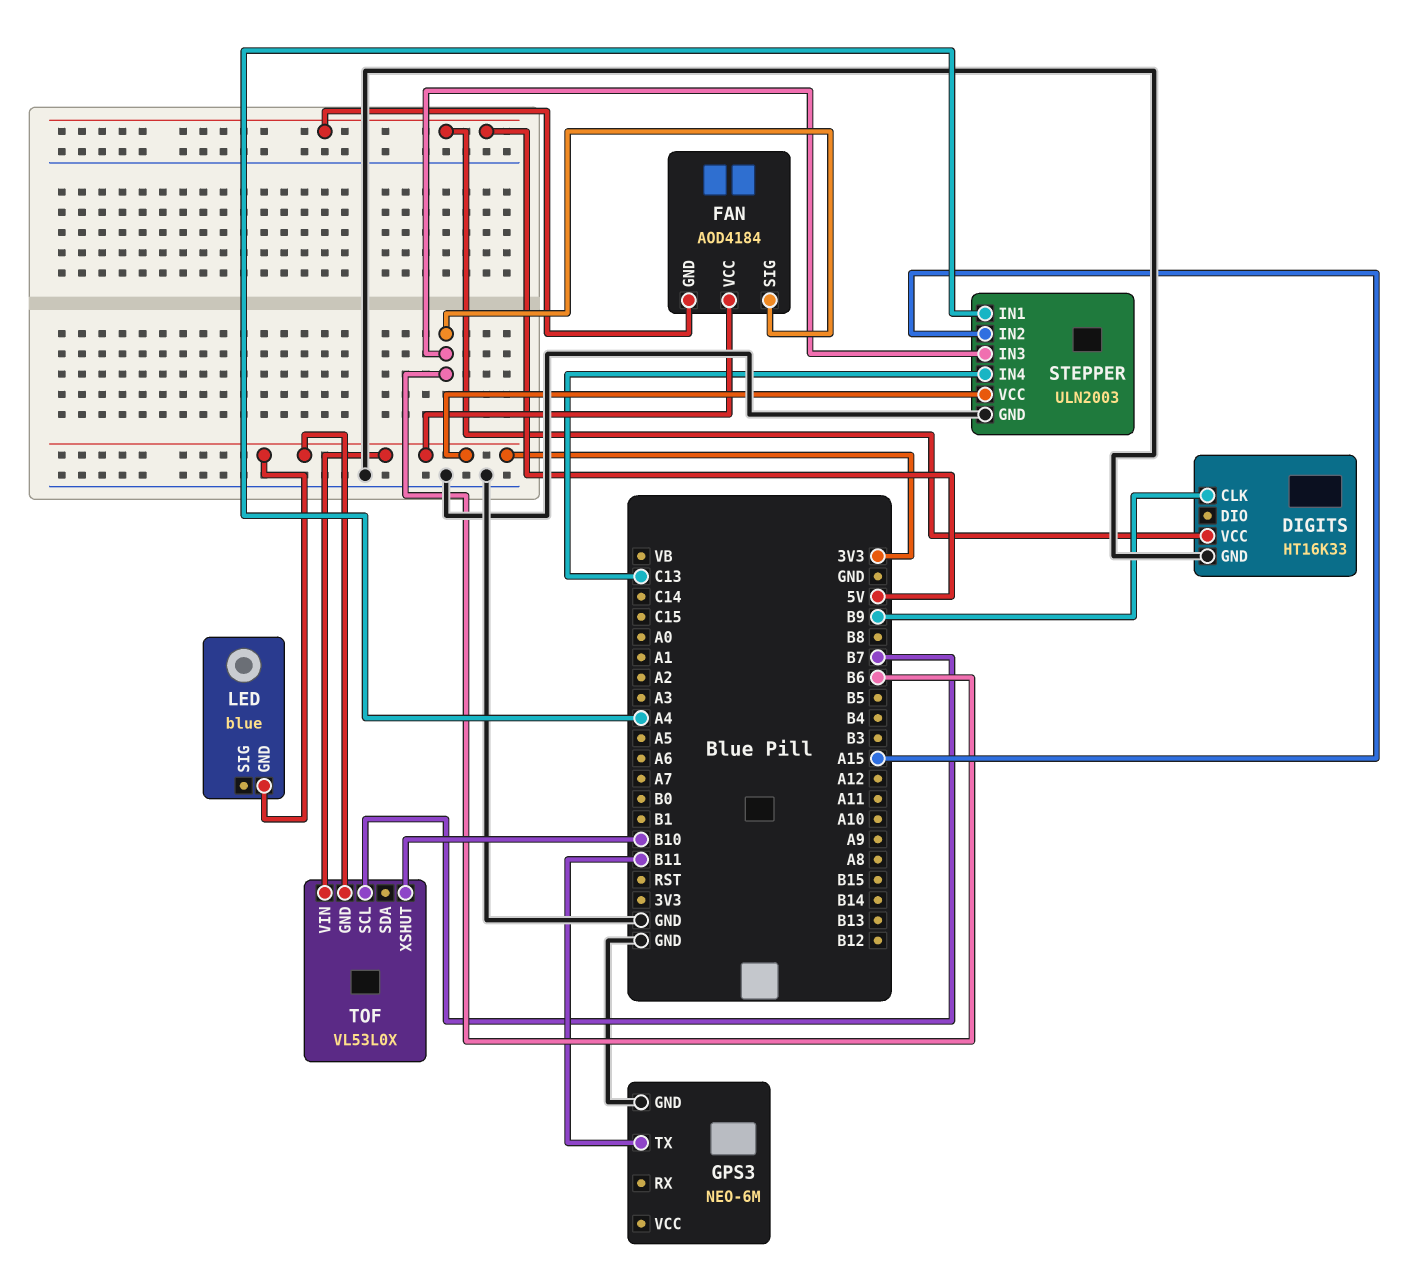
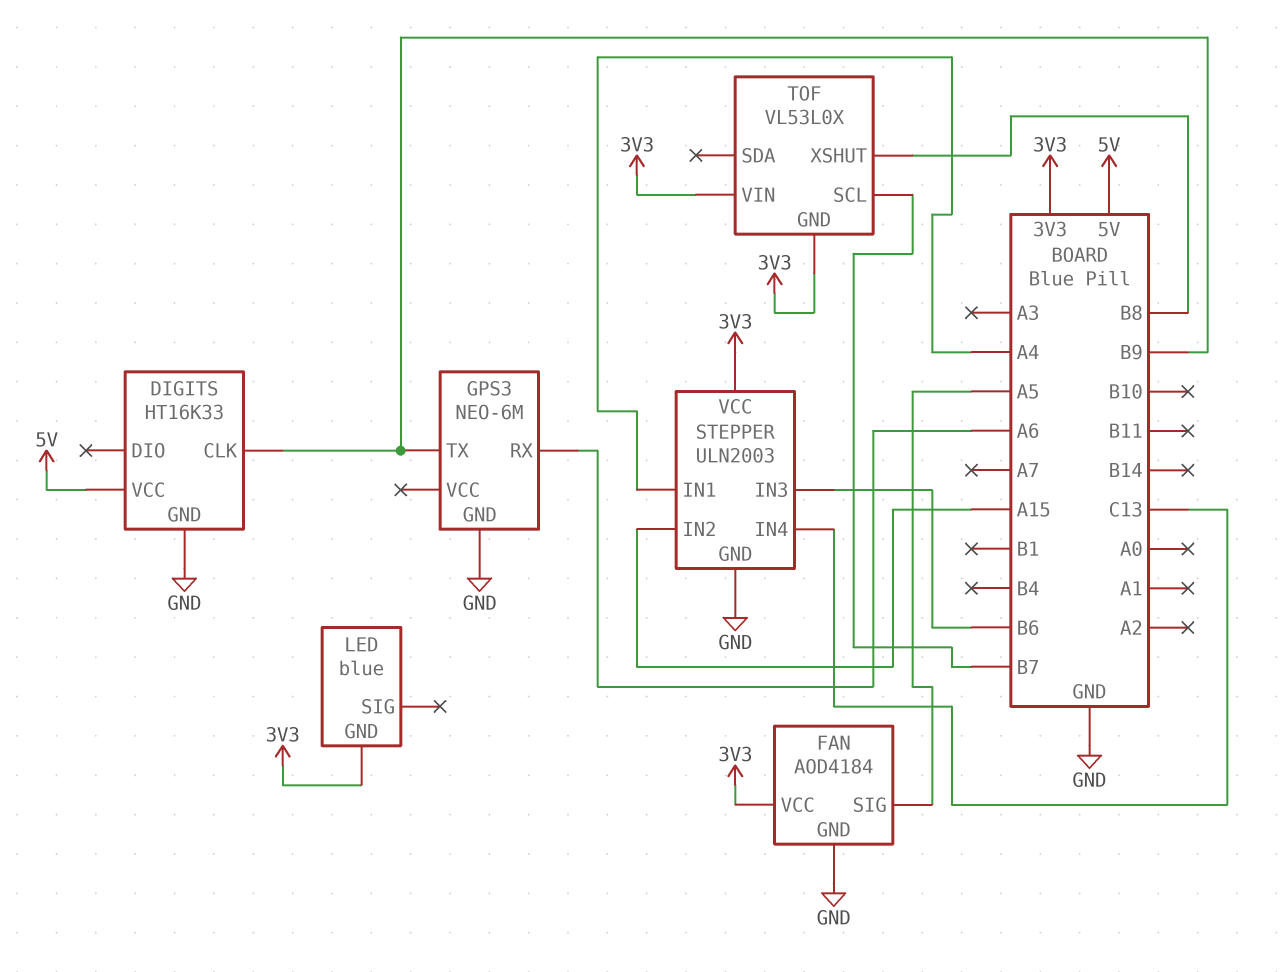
FAN pin GND: 5V -> GND
FAN pin SIG: B6 -> A5
GPS3 pin RX: none -> A6
GPS3 pin TX: B11 -> B9
TOF pin XSHUT: B10 -> B8

